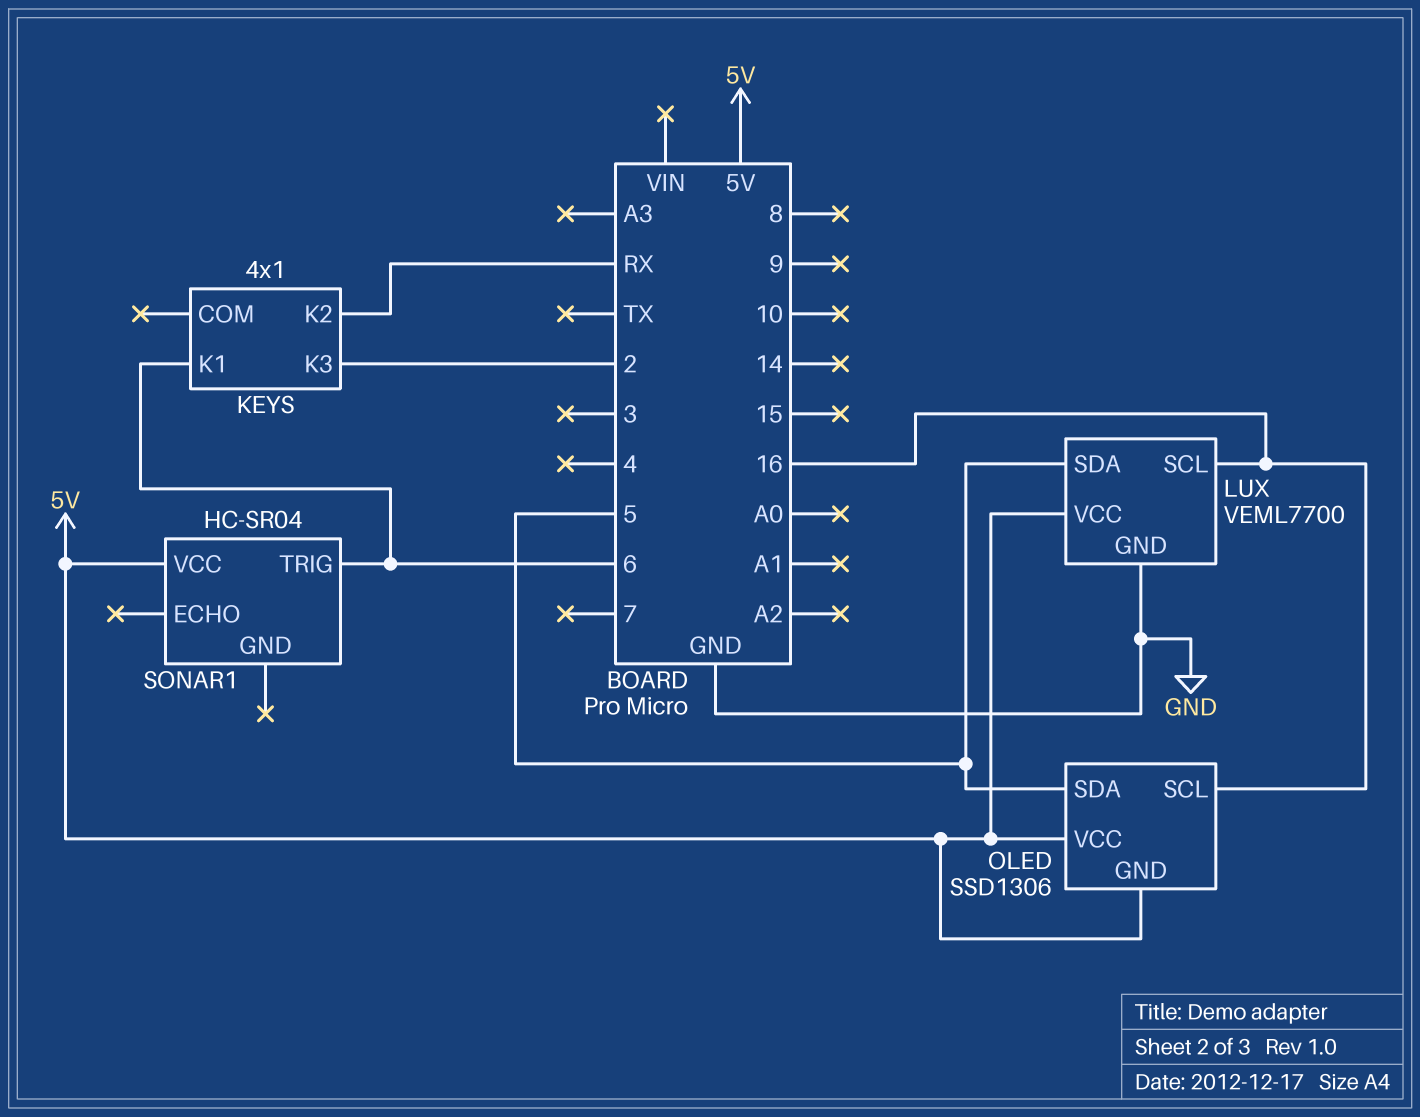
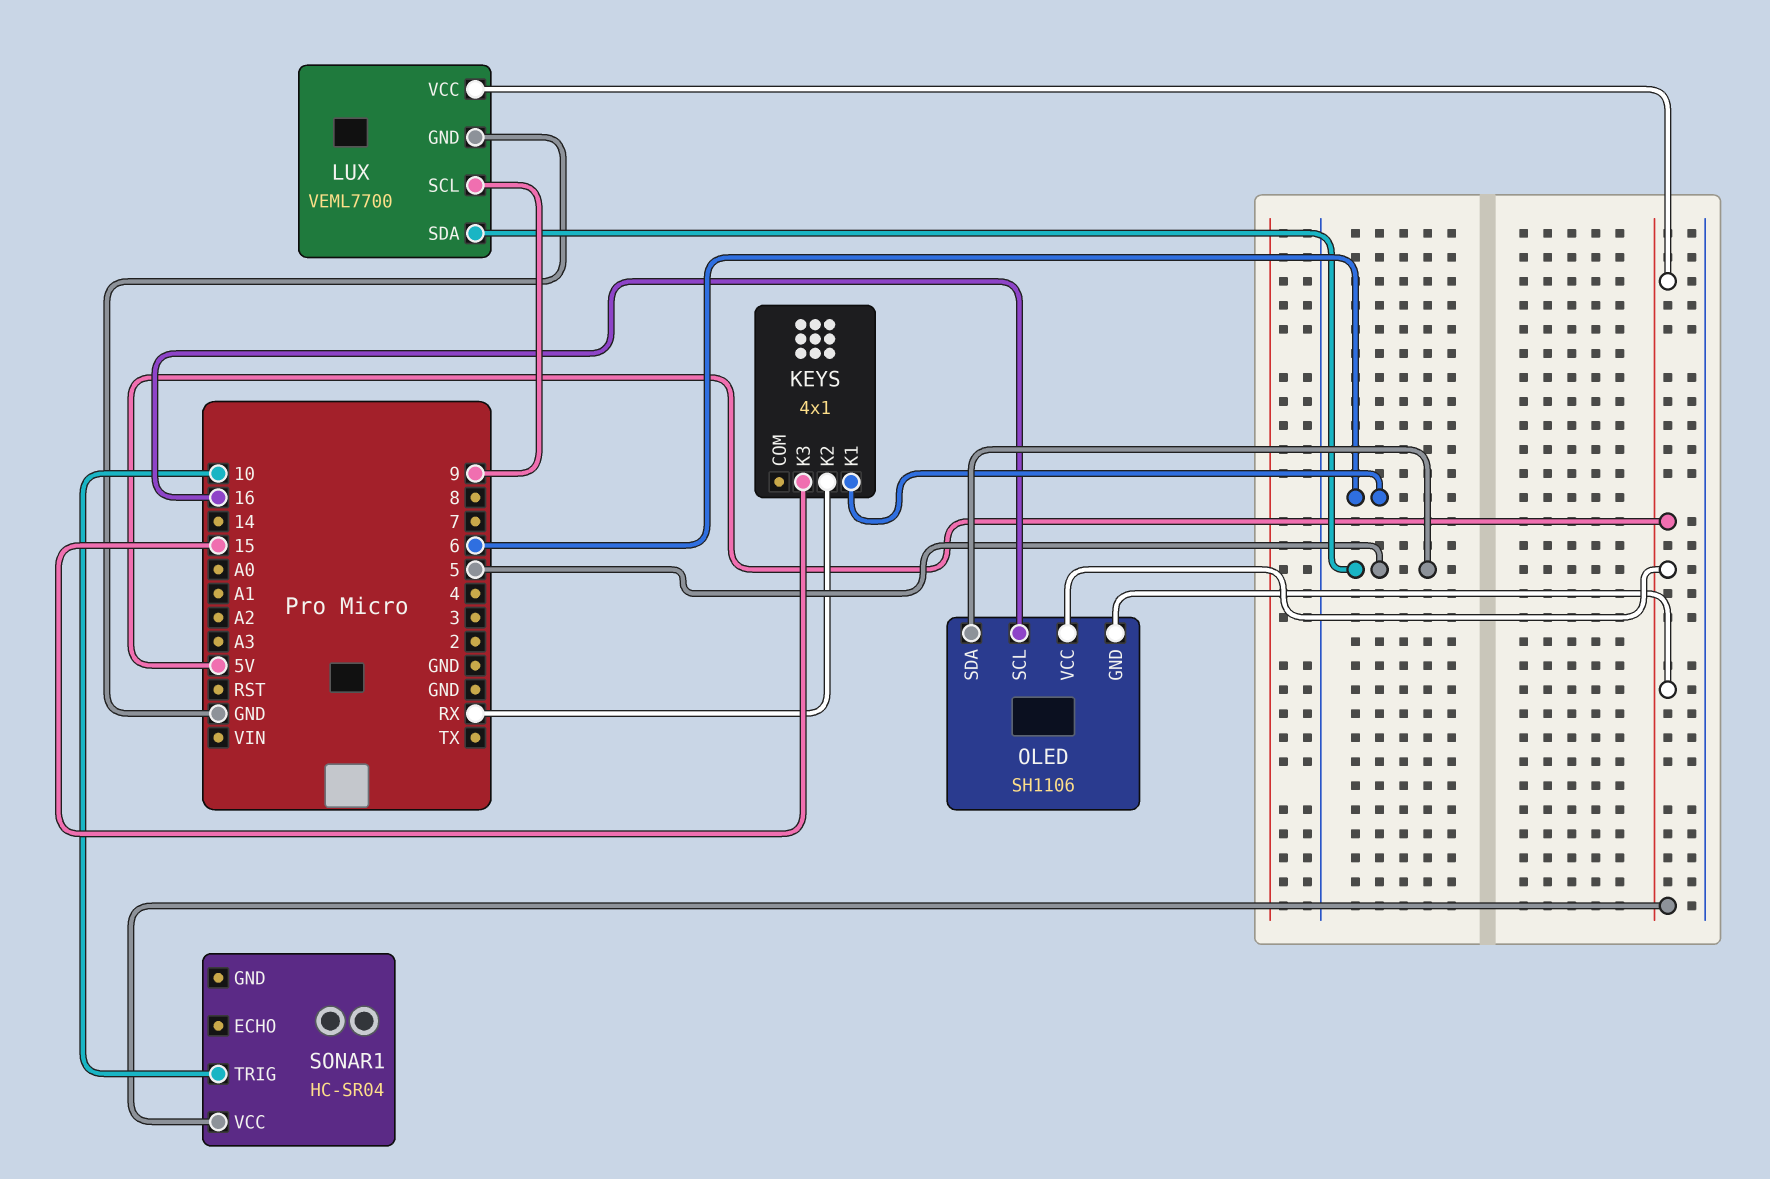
KEYS pin K3: 2 -> 15
LUX pin SCL: 16 -> 9
OLED: SSD1306 -> SH1106
SONAR1 pin TRIG: 6 -> 10

